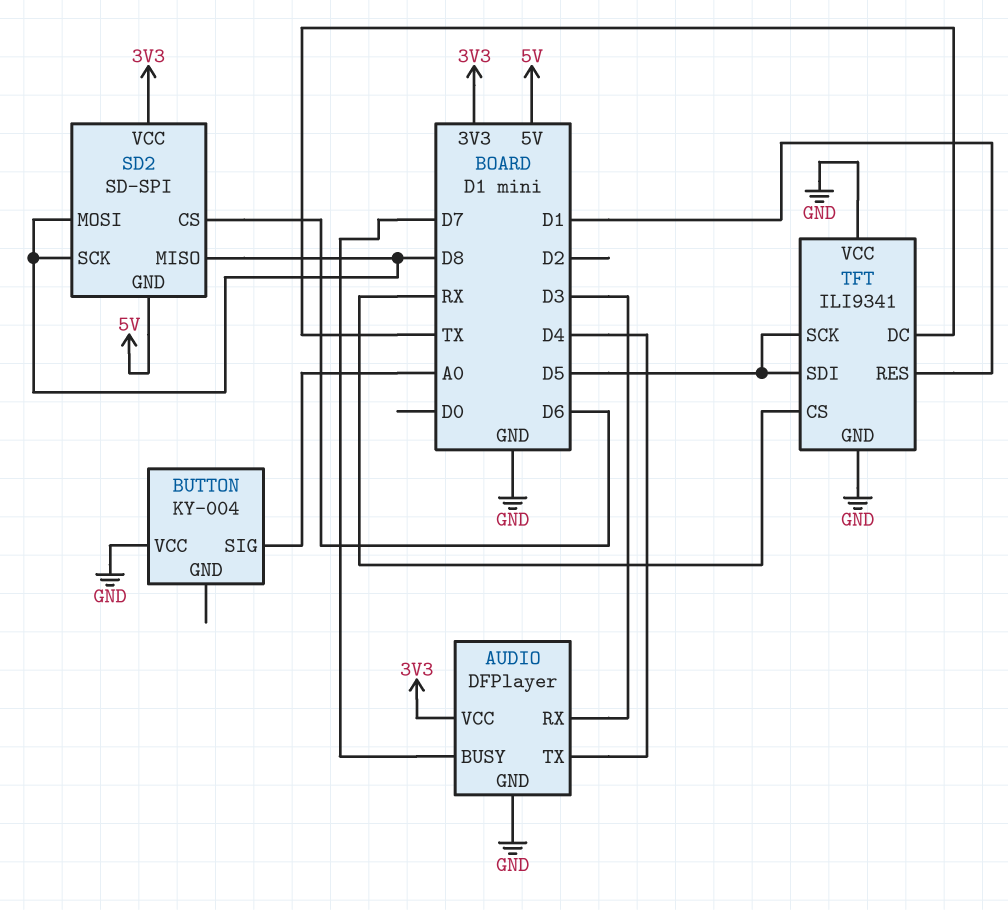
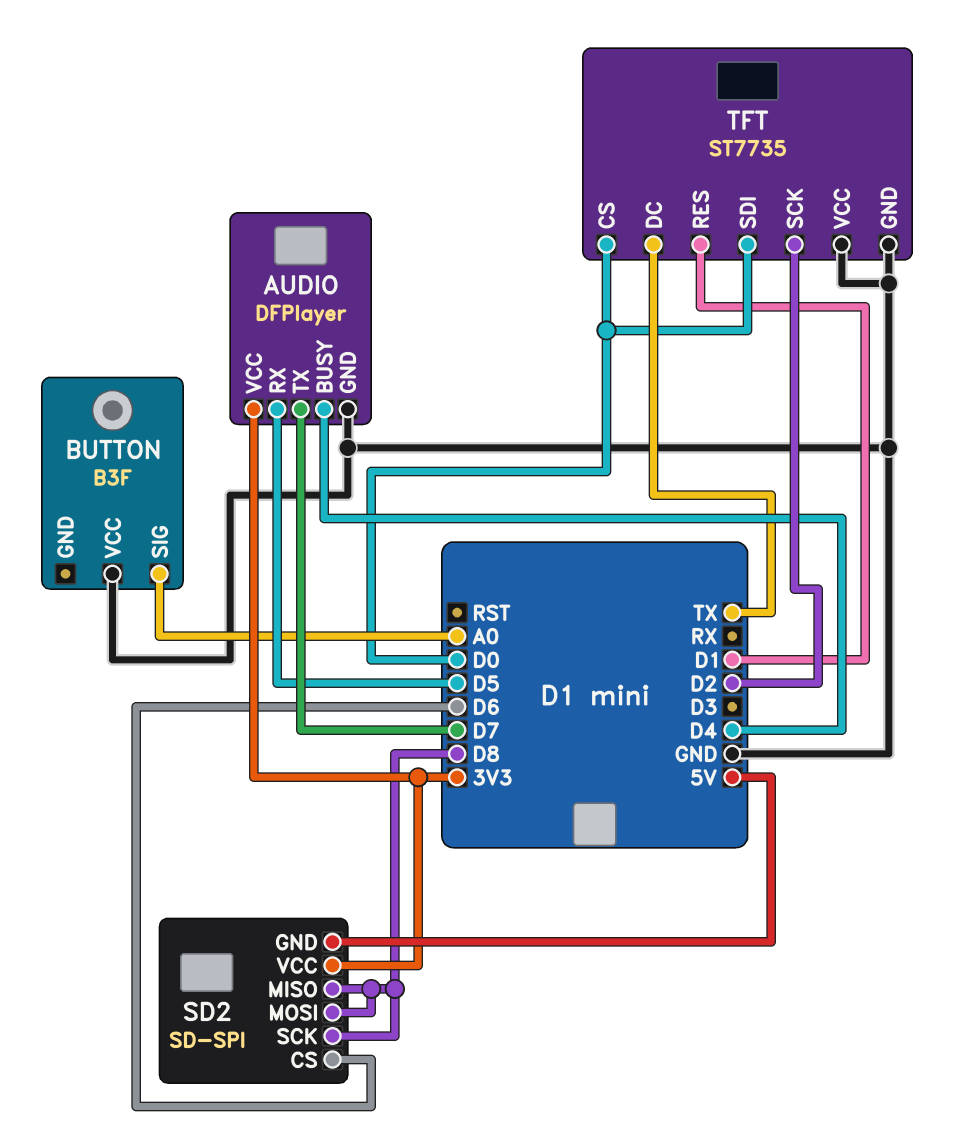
AUDIO pin BUSY: D7 -> D4
AUDIO pin RX: D3 -> D5
AUDIO pin TX: D4 -> D7
BUTTON: KY-004 -> B3F
TFT: ILI9341 -> ST7735
TFT pin CS: RX -> D0
TFT pin SCK: D5 -> D2
TFT pin SDI: D5 -> D0

